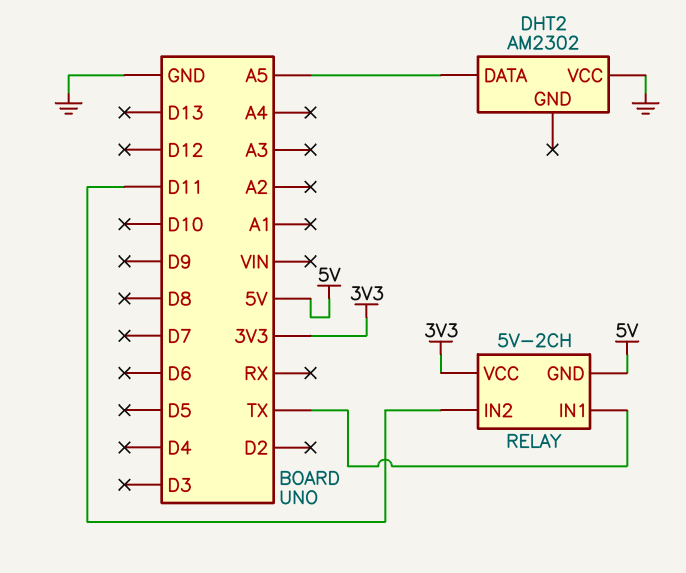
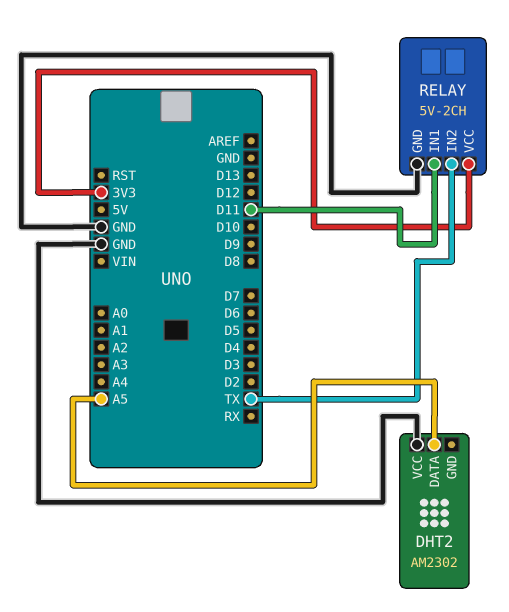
RELAY pin GND: 5V -> GND
RELAY pin IN1: TX -> D11
RELAY pin IN2: D11 -> TX

